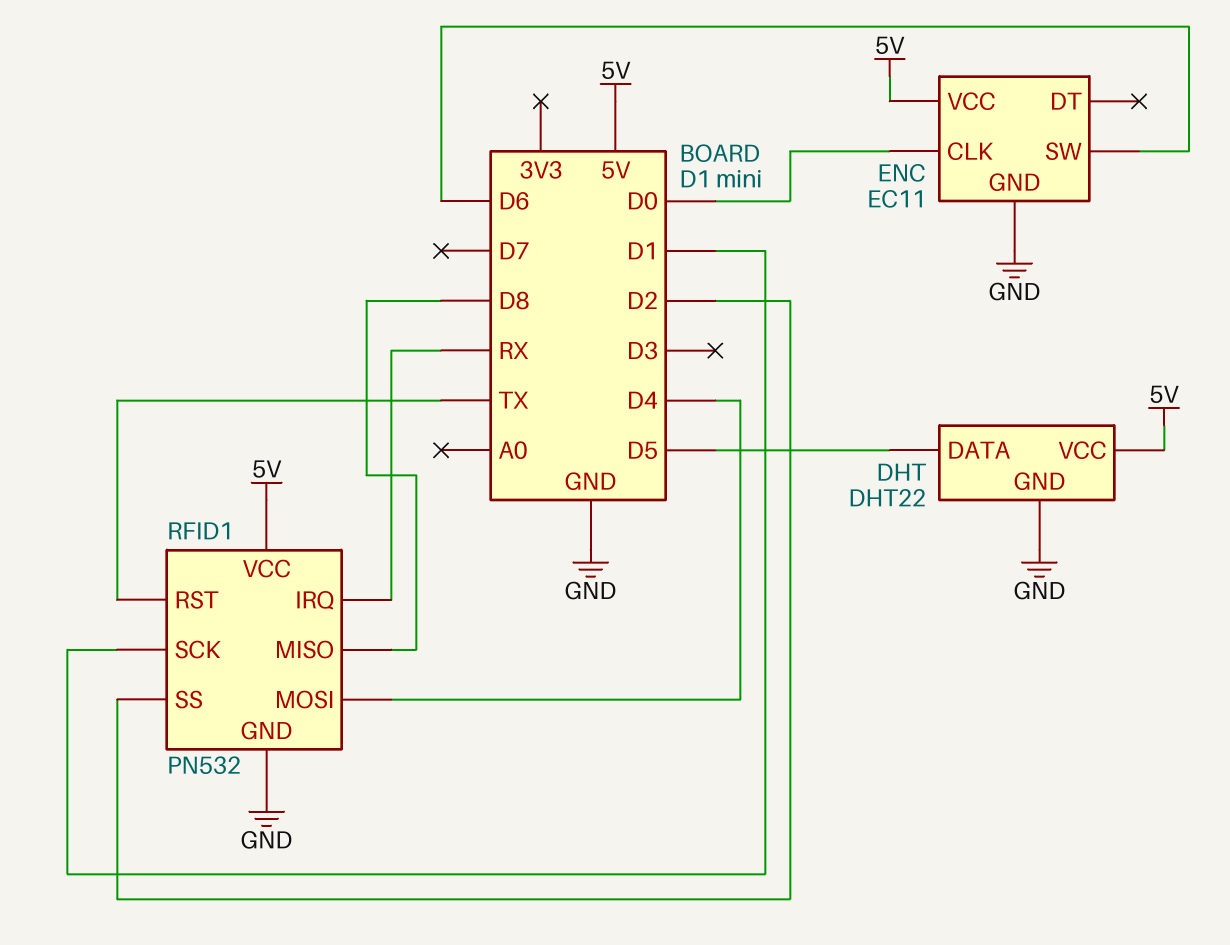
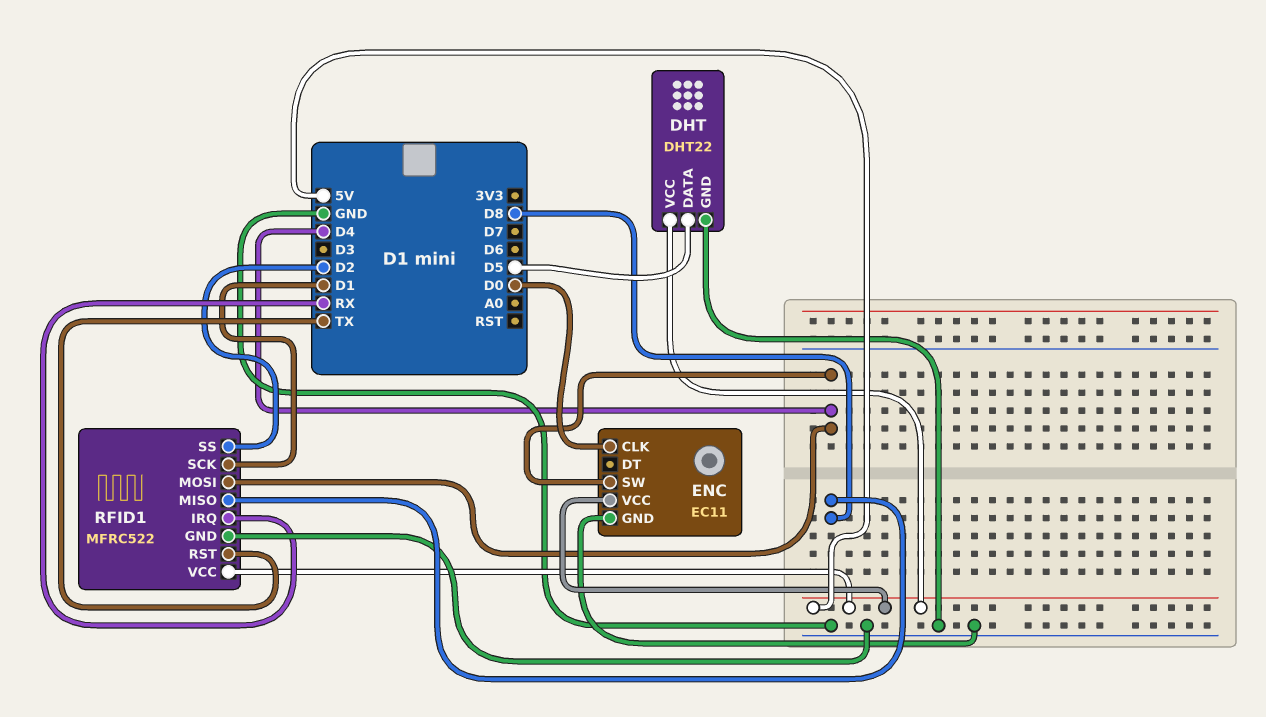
ENC pin SW: D6 -> D4
RFID1: PN532 -> MFRC522

